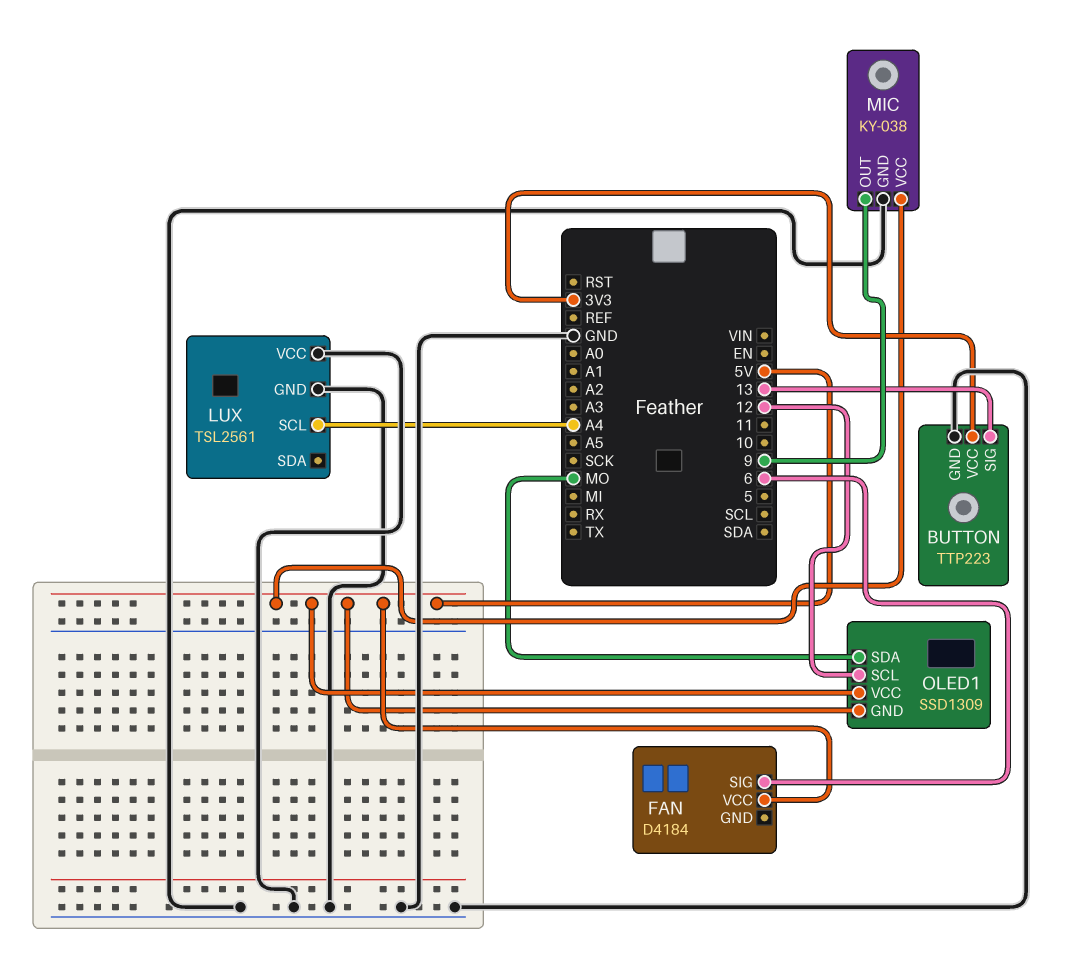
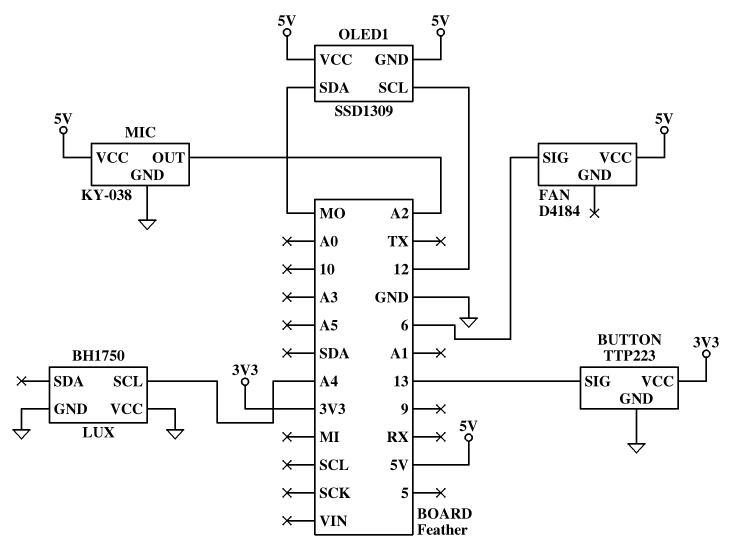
LUX: TSL2561 -> BH1750
MIC pin OUT: 9 -> A2

